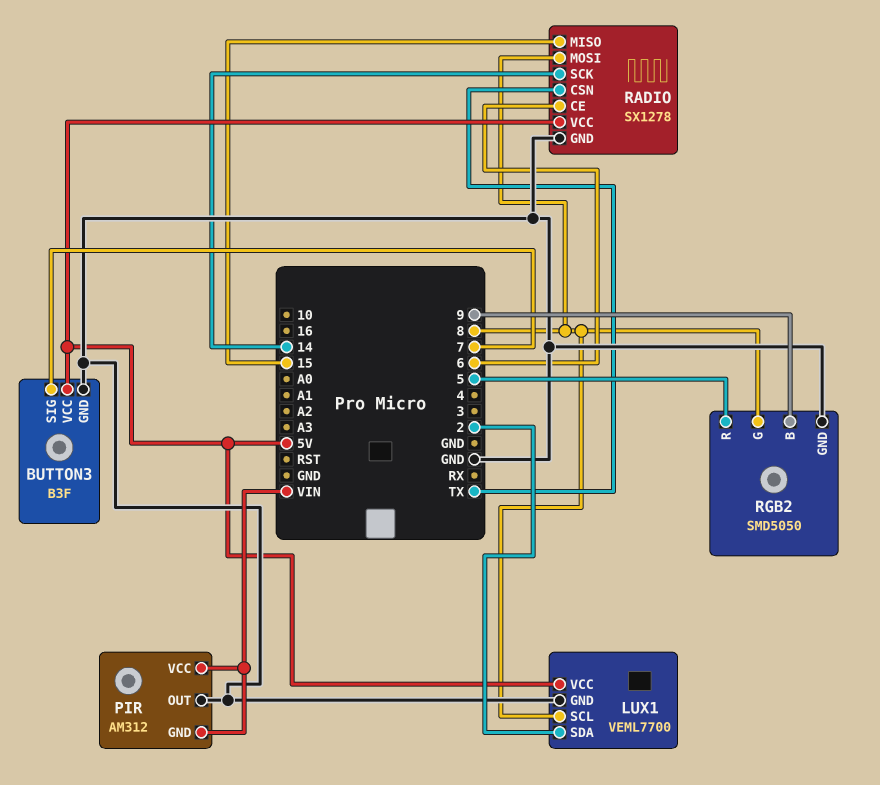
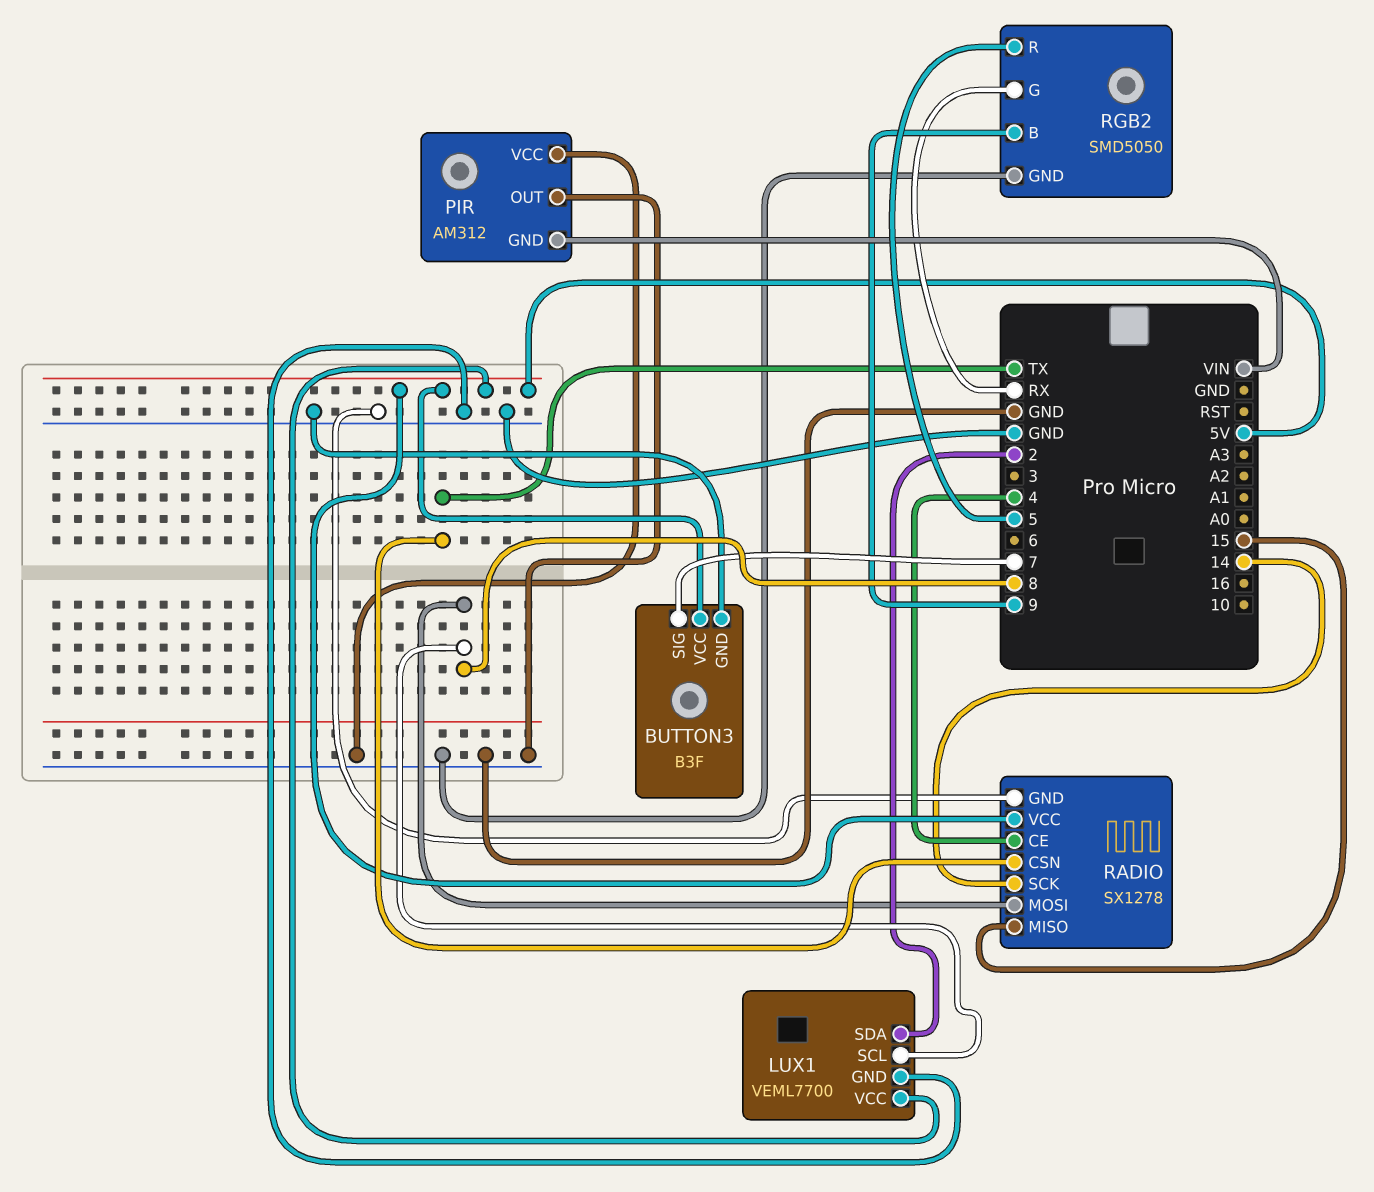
PIR pin VCC: VIN -> GND
RADIO pin CE: 6 -> 4
RGB2 pin G: 8 -> RX

